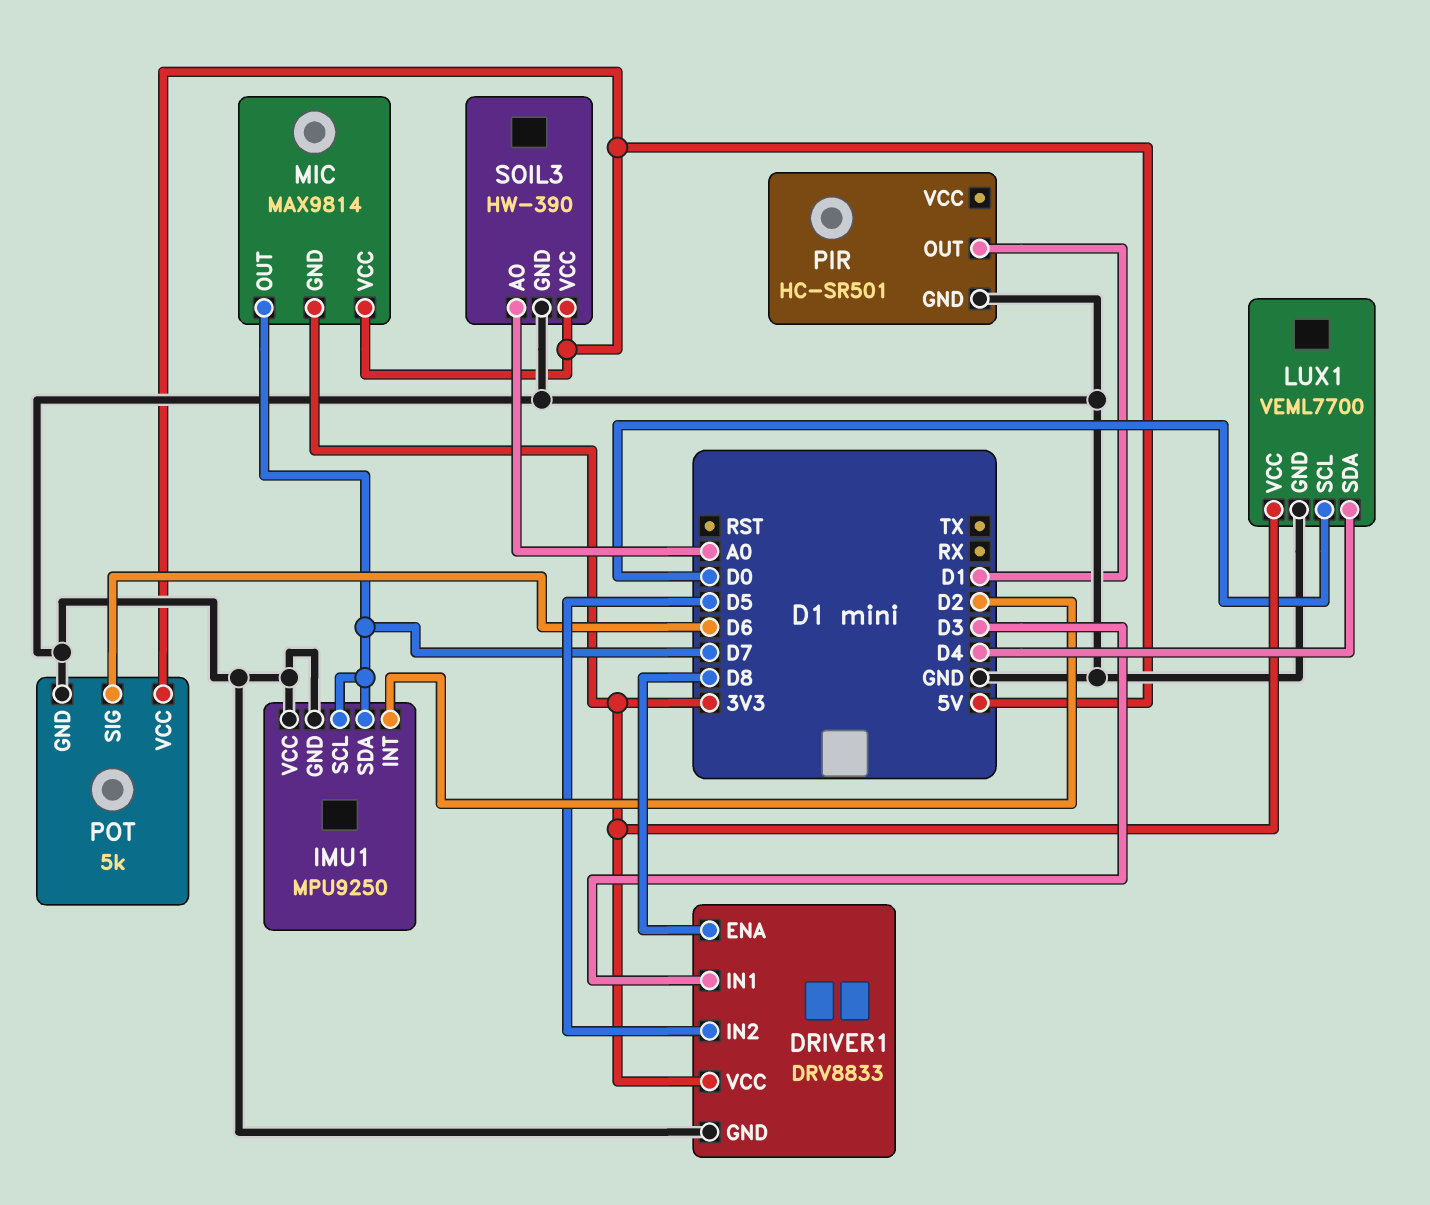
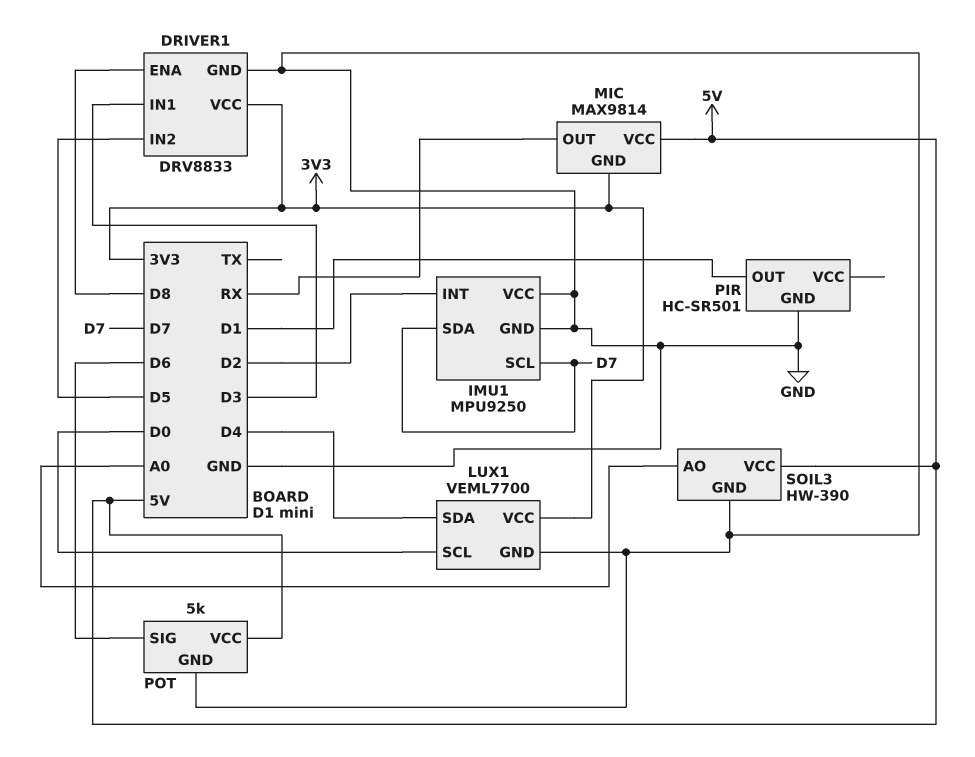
MIC pin OUT: D7 -> RX

